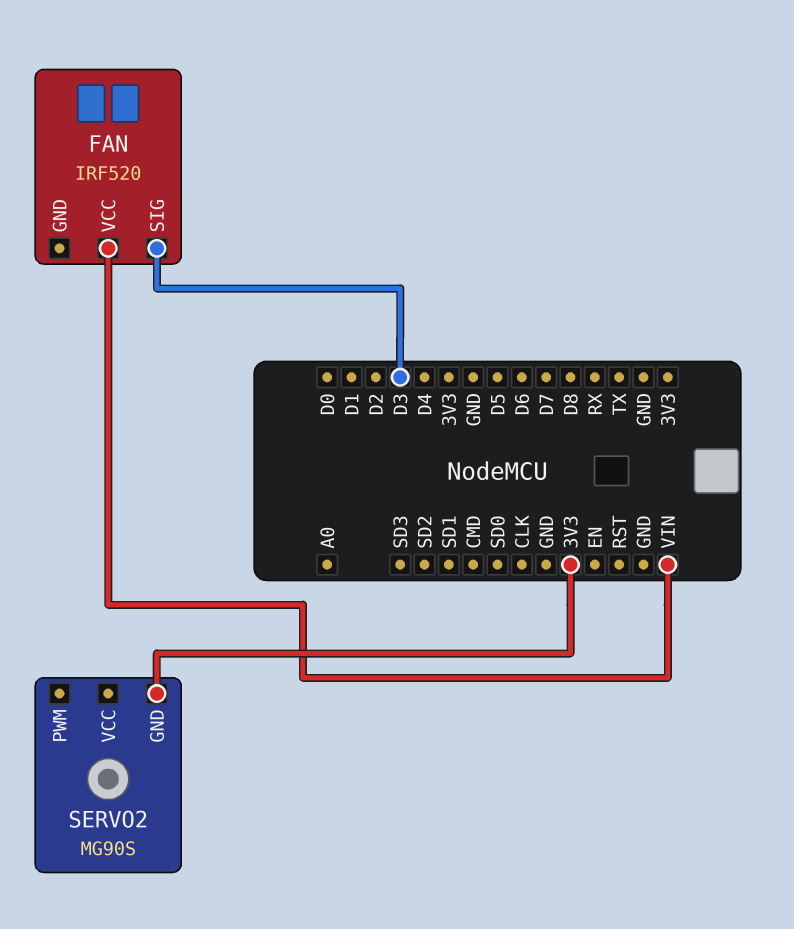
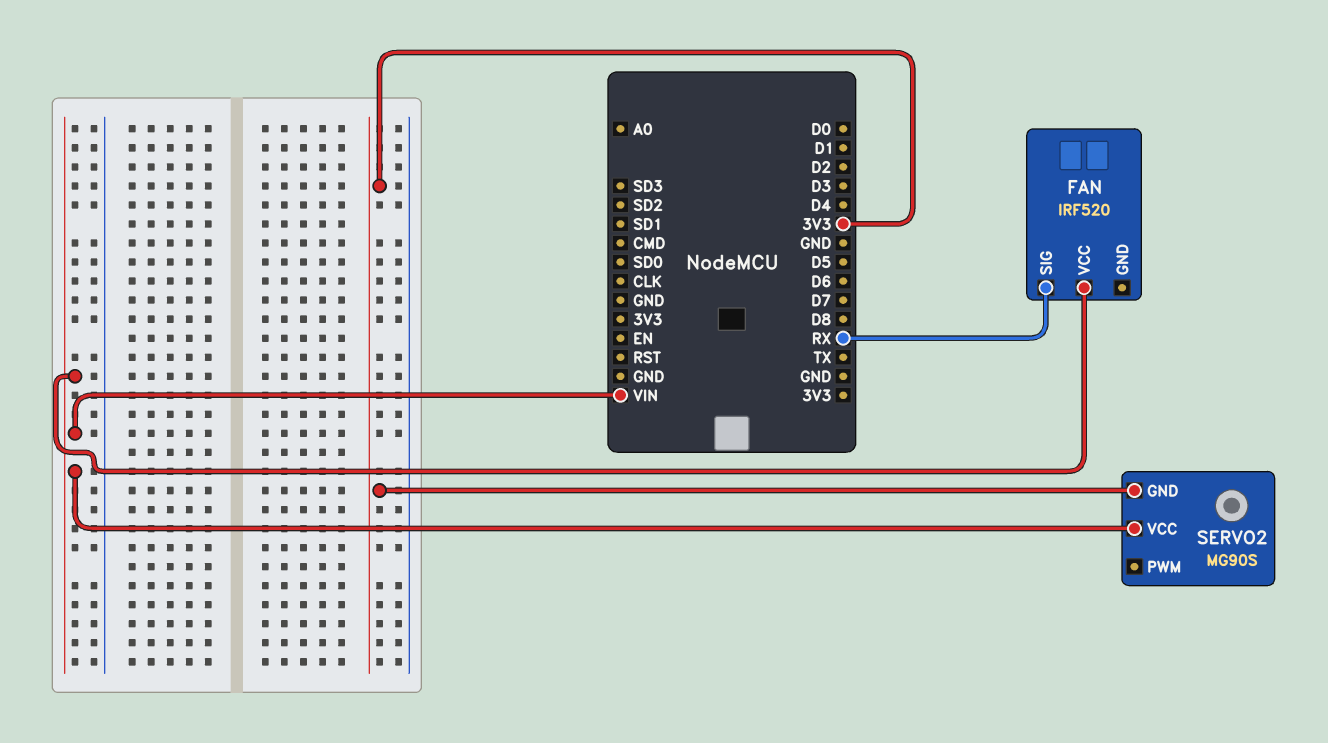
FAN pin SIG: D3 -> RX
SERVO2 pin VCC: none -> VIN

